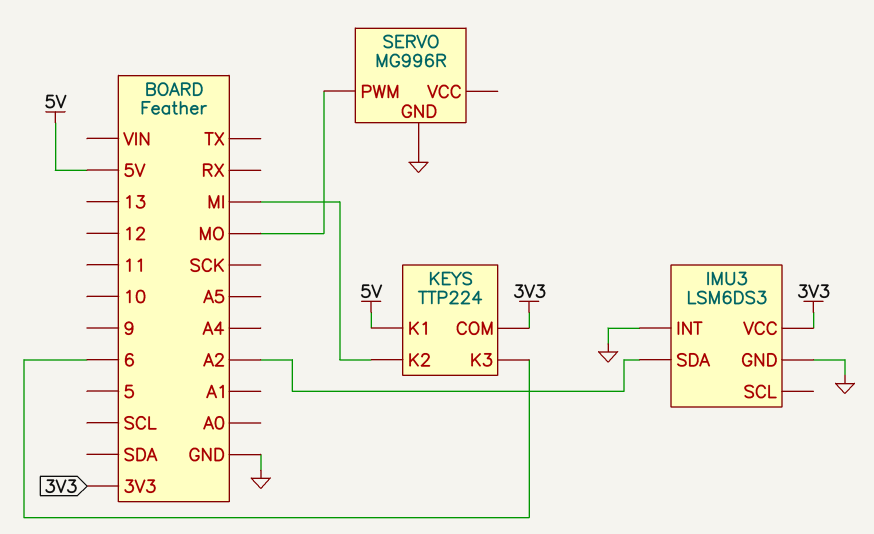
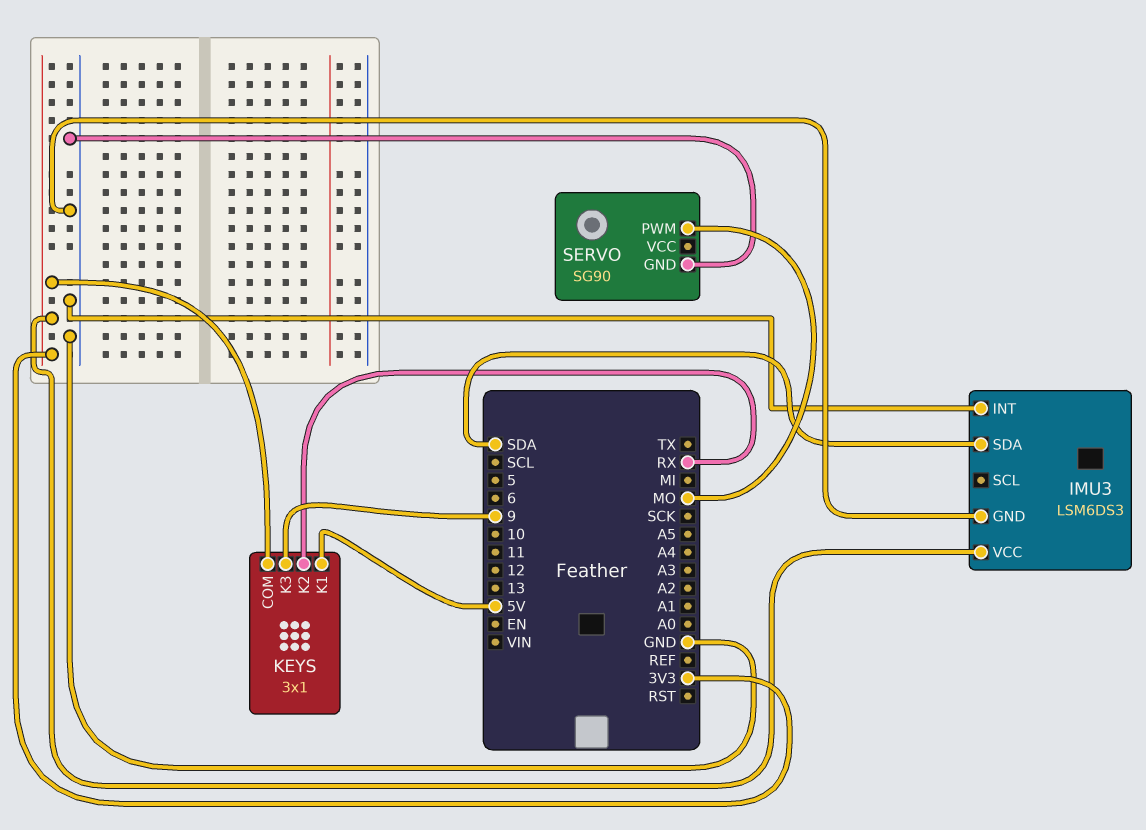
IMU3 pin SDA: A2 -> SDA
KEYS: TTP224 -> 3x1
KEYS pin K2: MI -> RX
KEYS pin K3: 6 -> 9
SERVO: MG996R -> SG90

